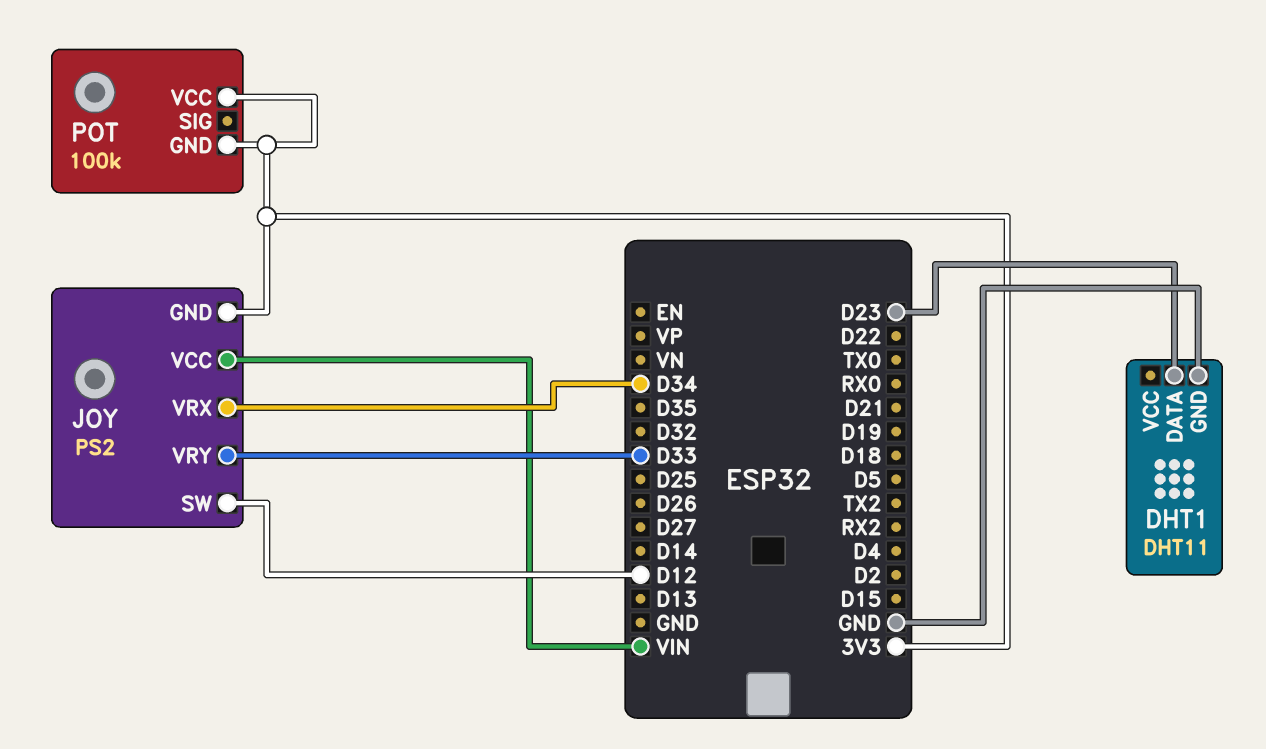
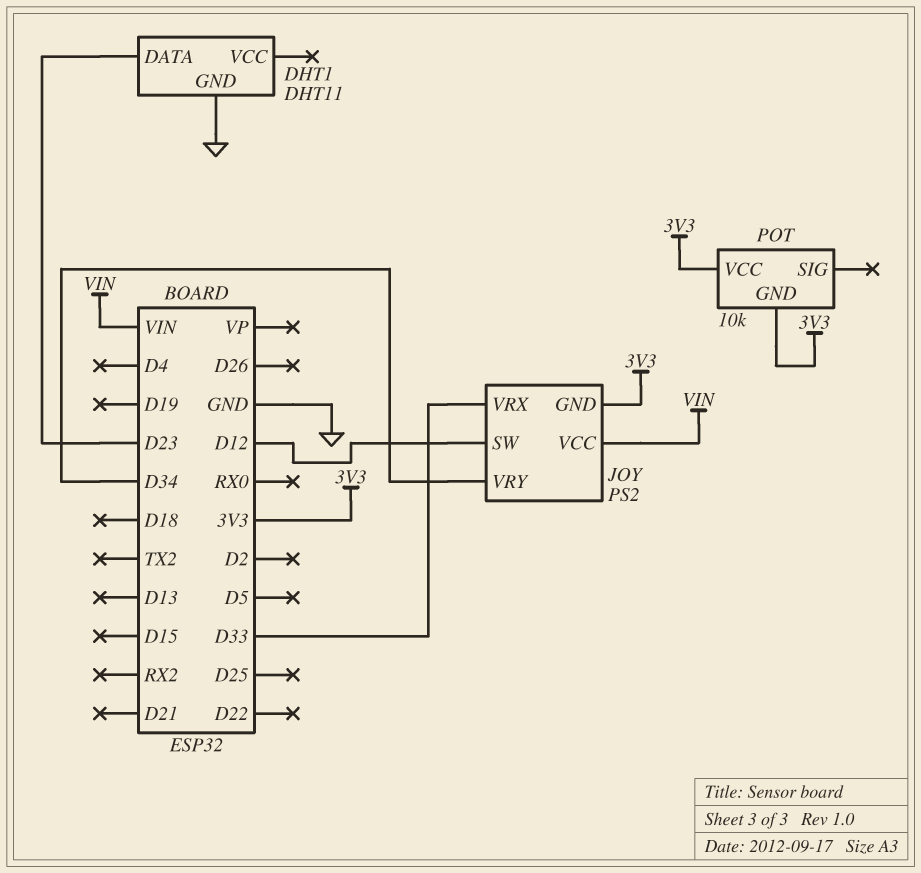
JOY pin VRX: D34 -> D33
JOY pin VRY: D33 -> D34
POT: 100k -> 10k

